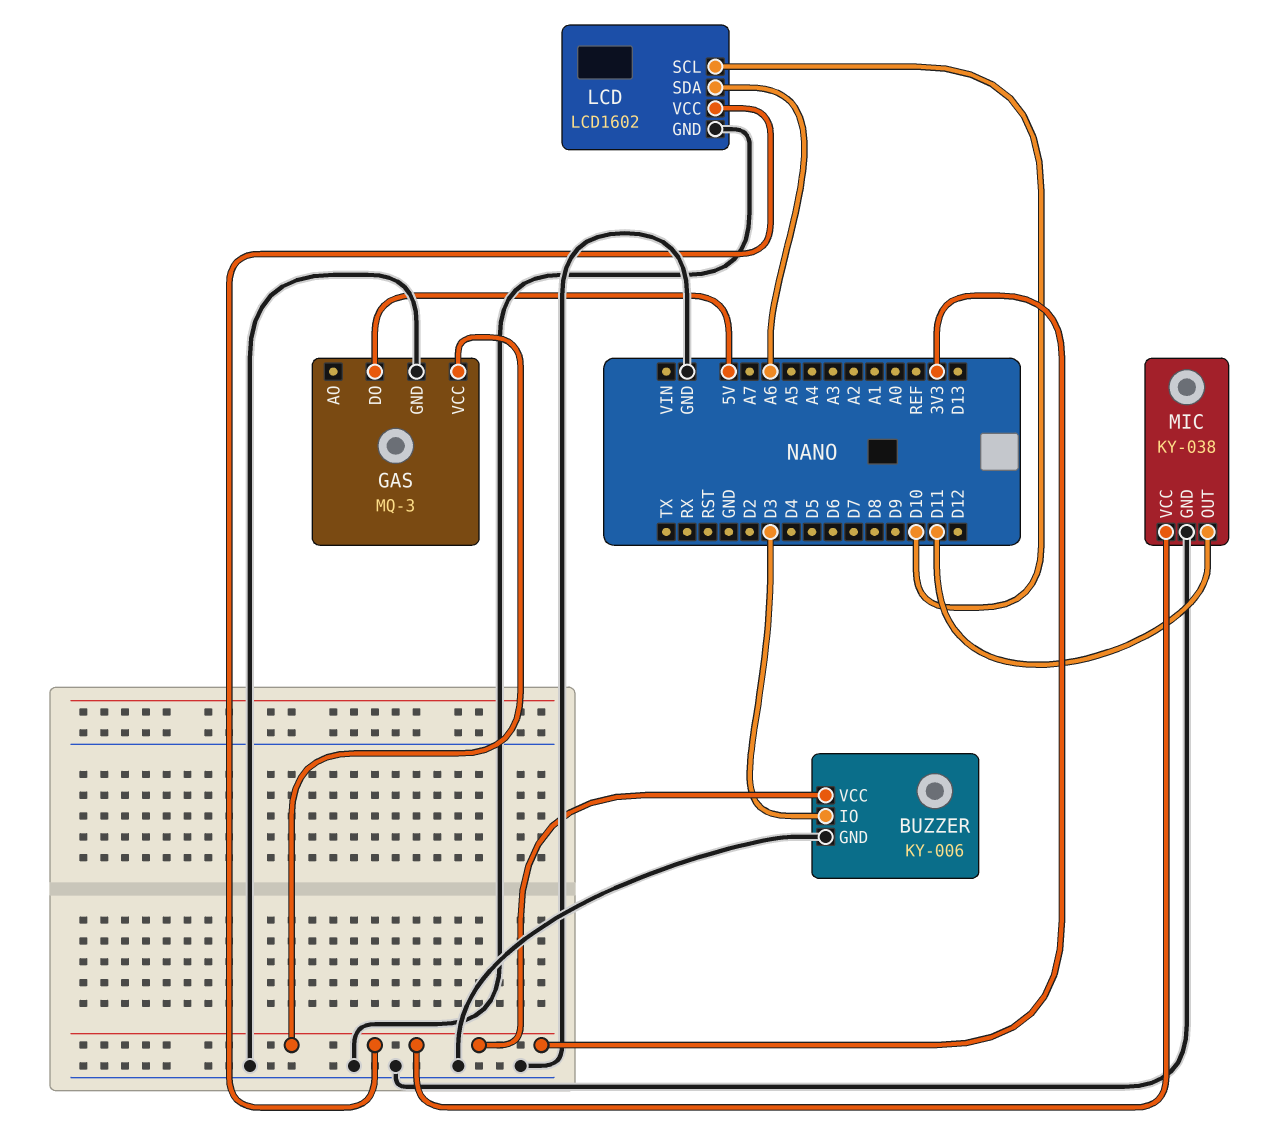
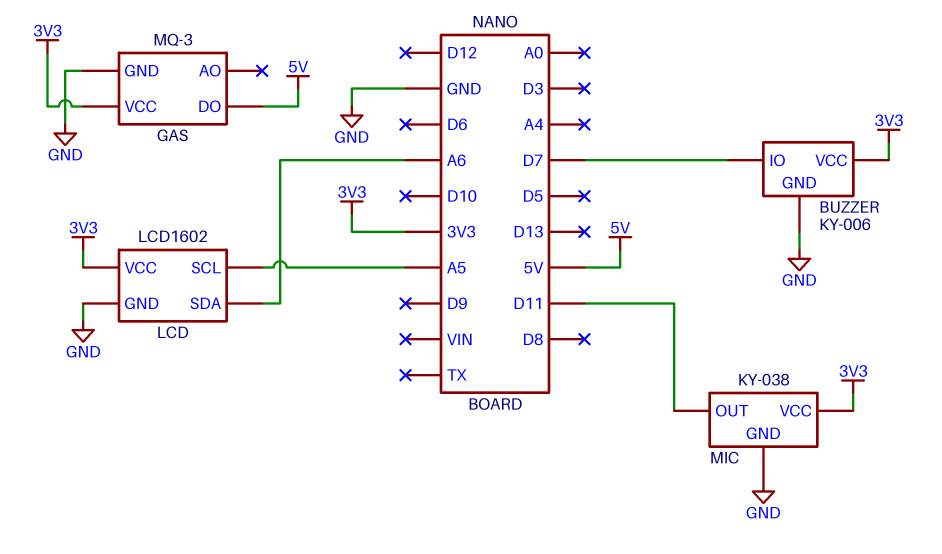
BUZZER pin IO: D3 -> D7
LCD pin SCL: D10 -> A5

